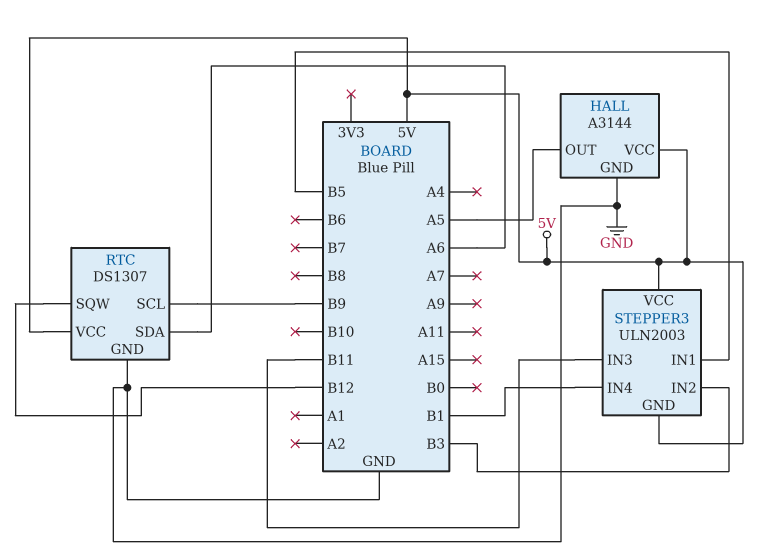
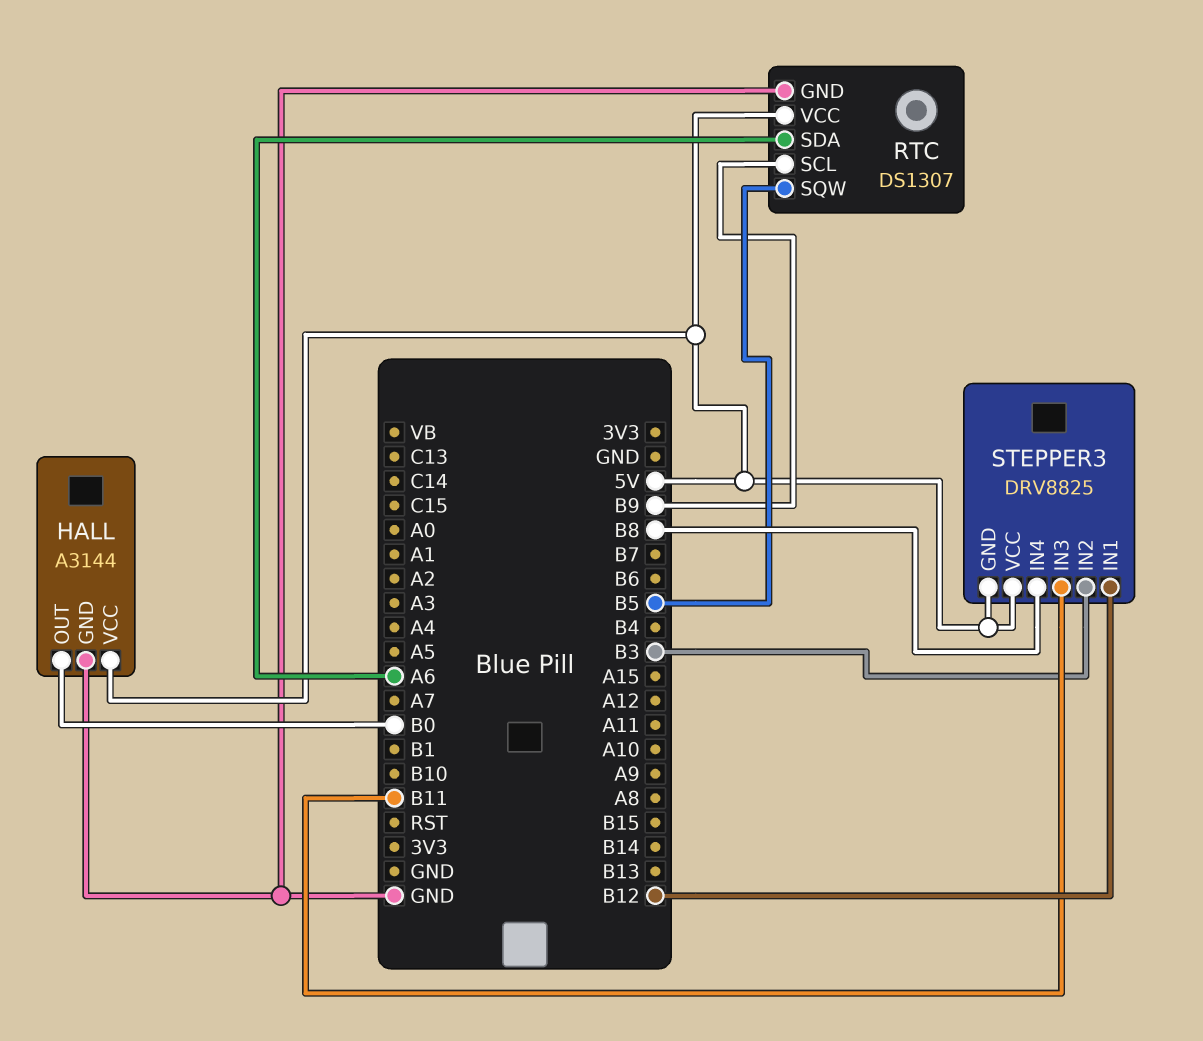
HALL pin OUT: A5 -> B0
RTC pin SQW: B12 -> B5
STEPPER3: ULN2003 -> DRV8825
STEPPER3 pin IN1: B5 -> B12
STEPPER3 pin IN4: B1 -> B8

